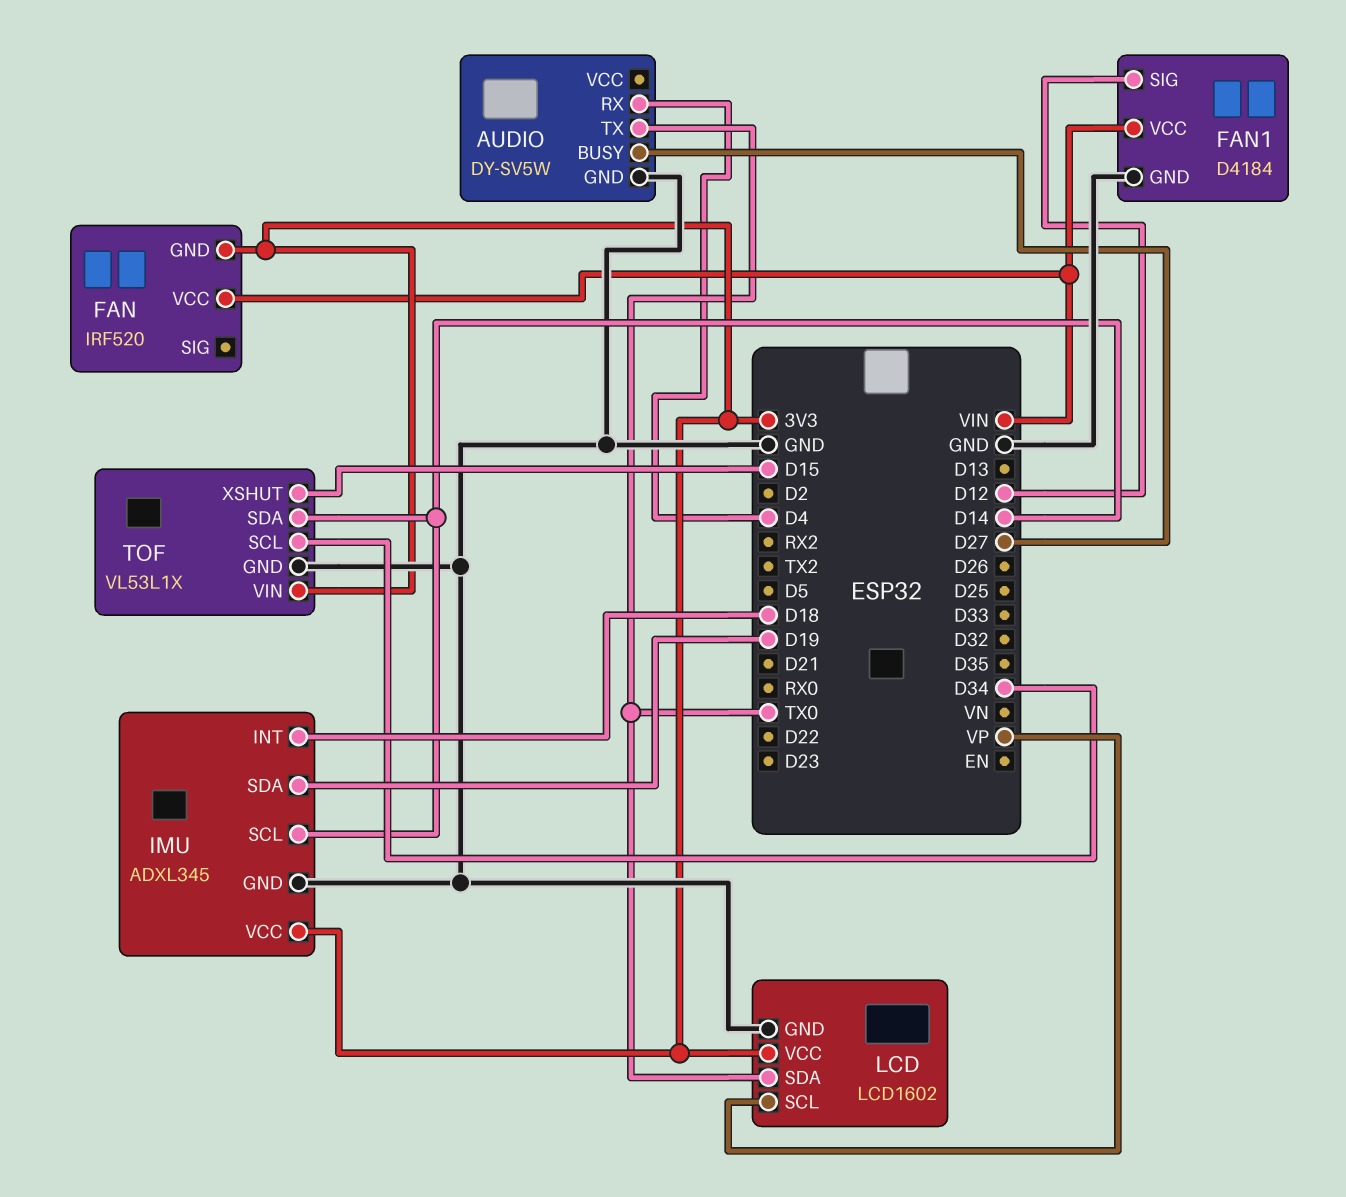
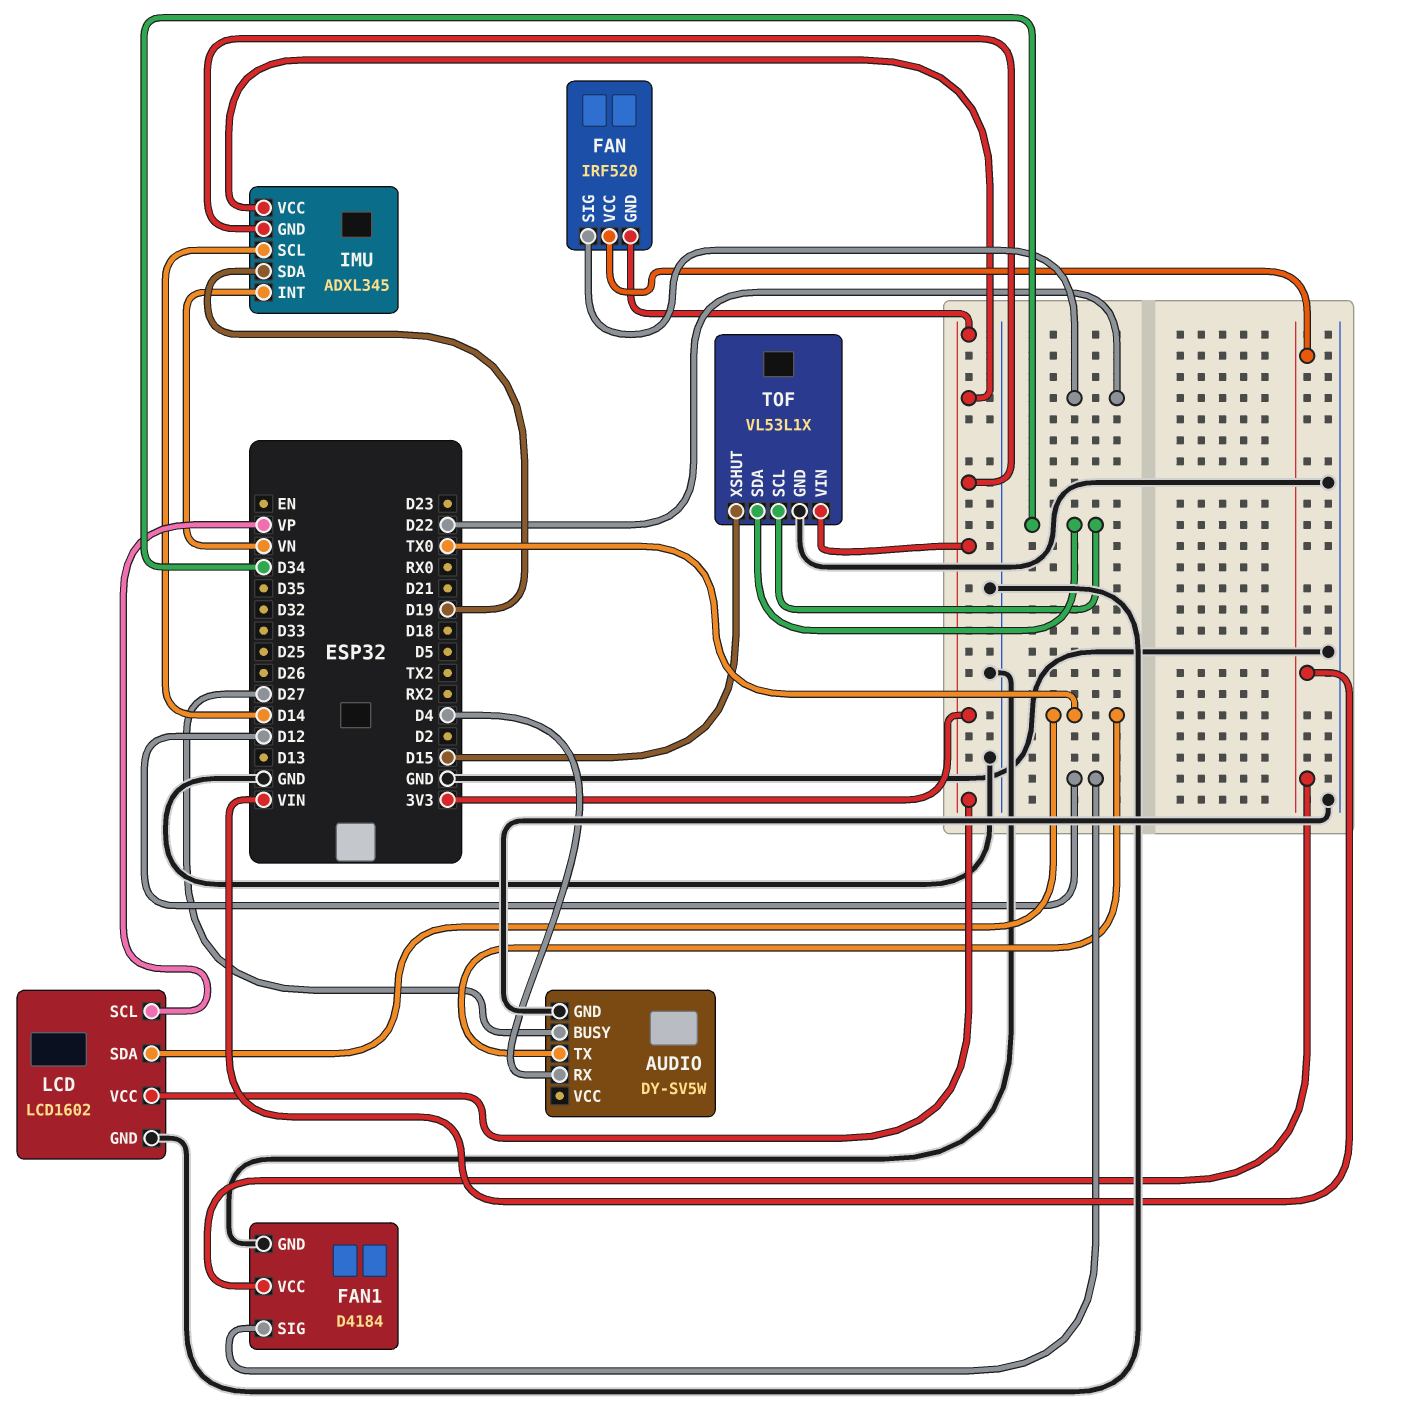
FAN pin SIG: none -> D22
IMU pin GND: GND -> 3V3
IMU pin INT: D18 -> VN
TOF pin SDA: D14 -> D34

